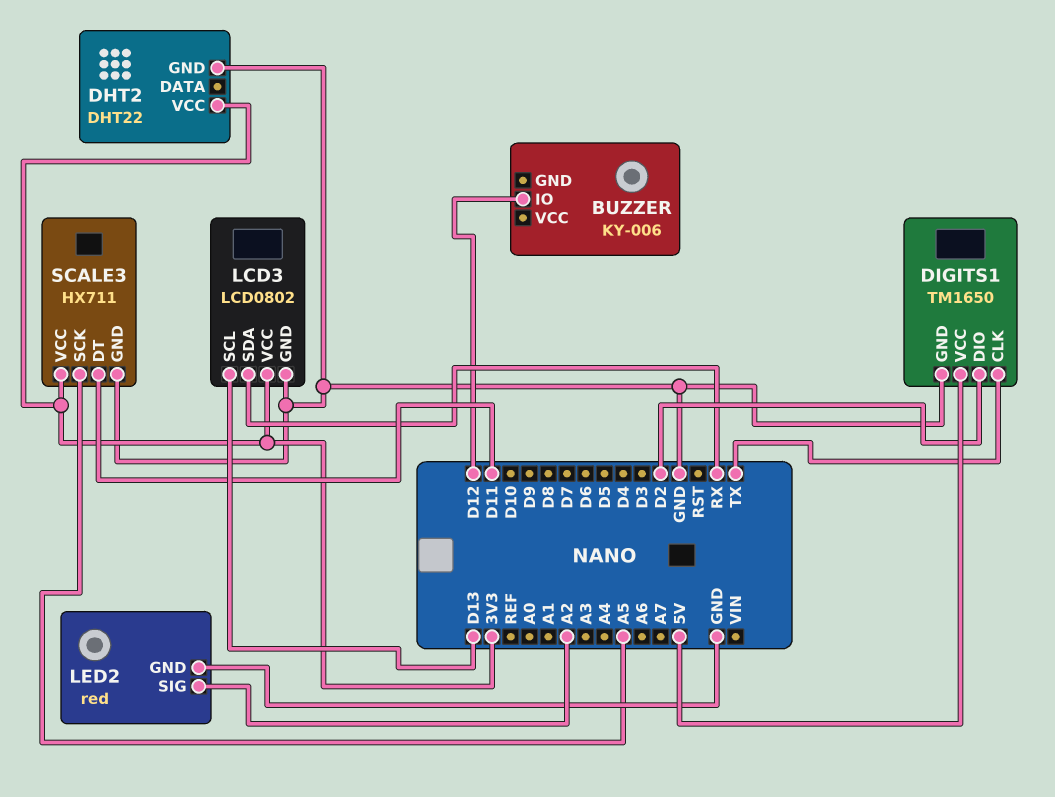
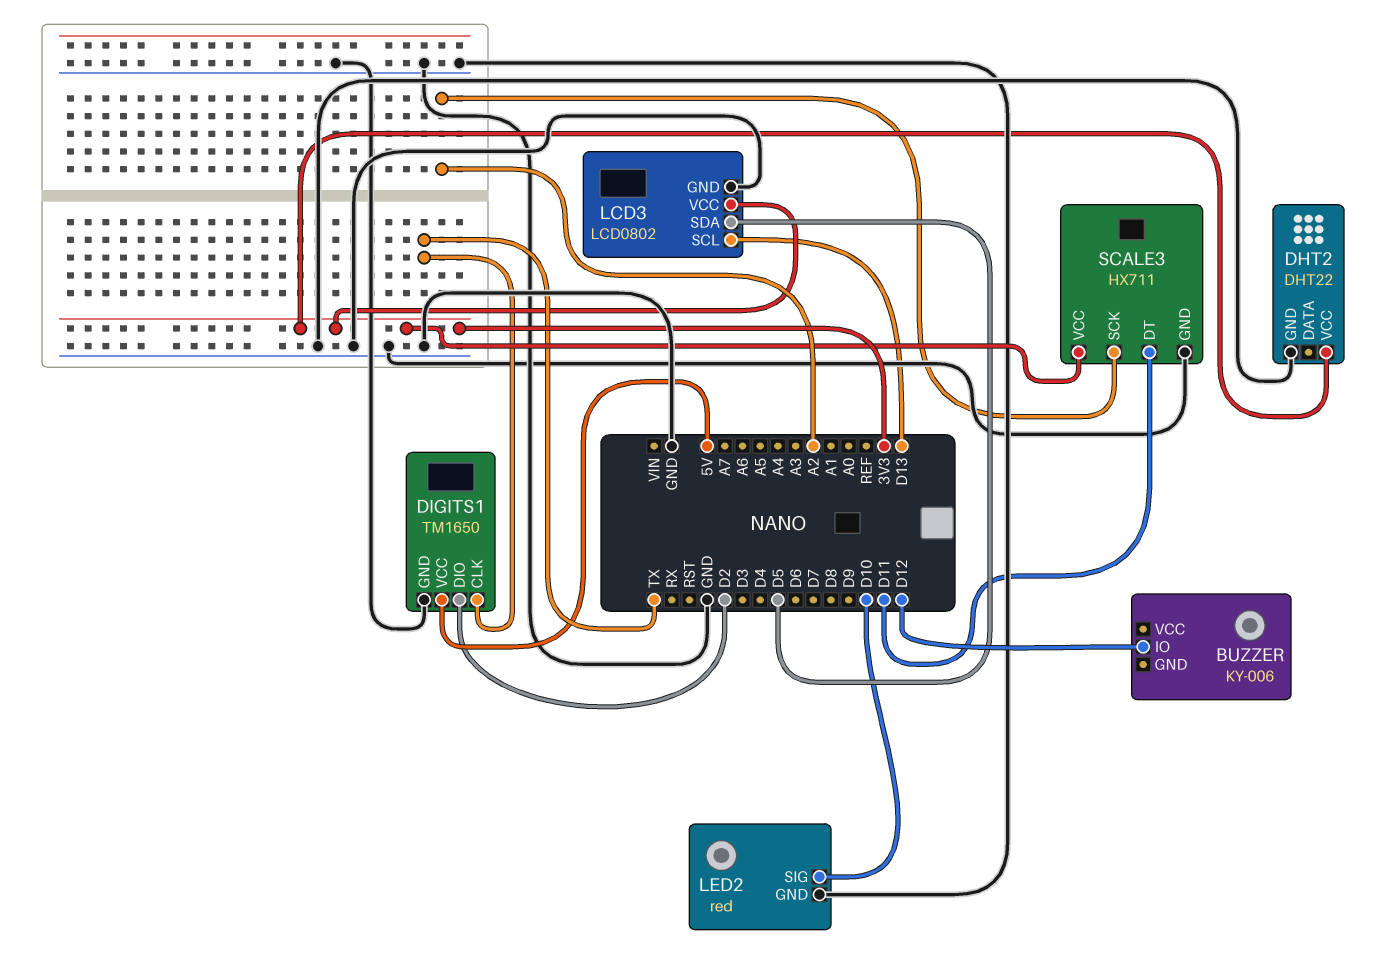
LCD3 pin SDA: RX -> D5
LED2 pin SIG: A2 -> D10
SCALE3 pin SCK: A5 -> A2

